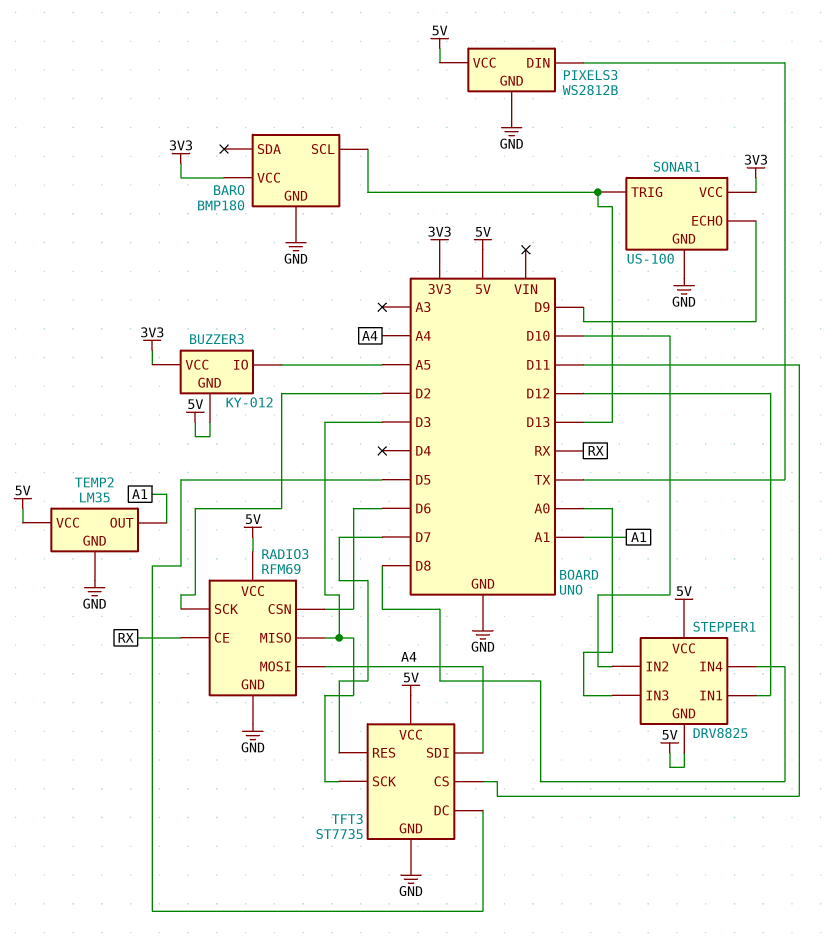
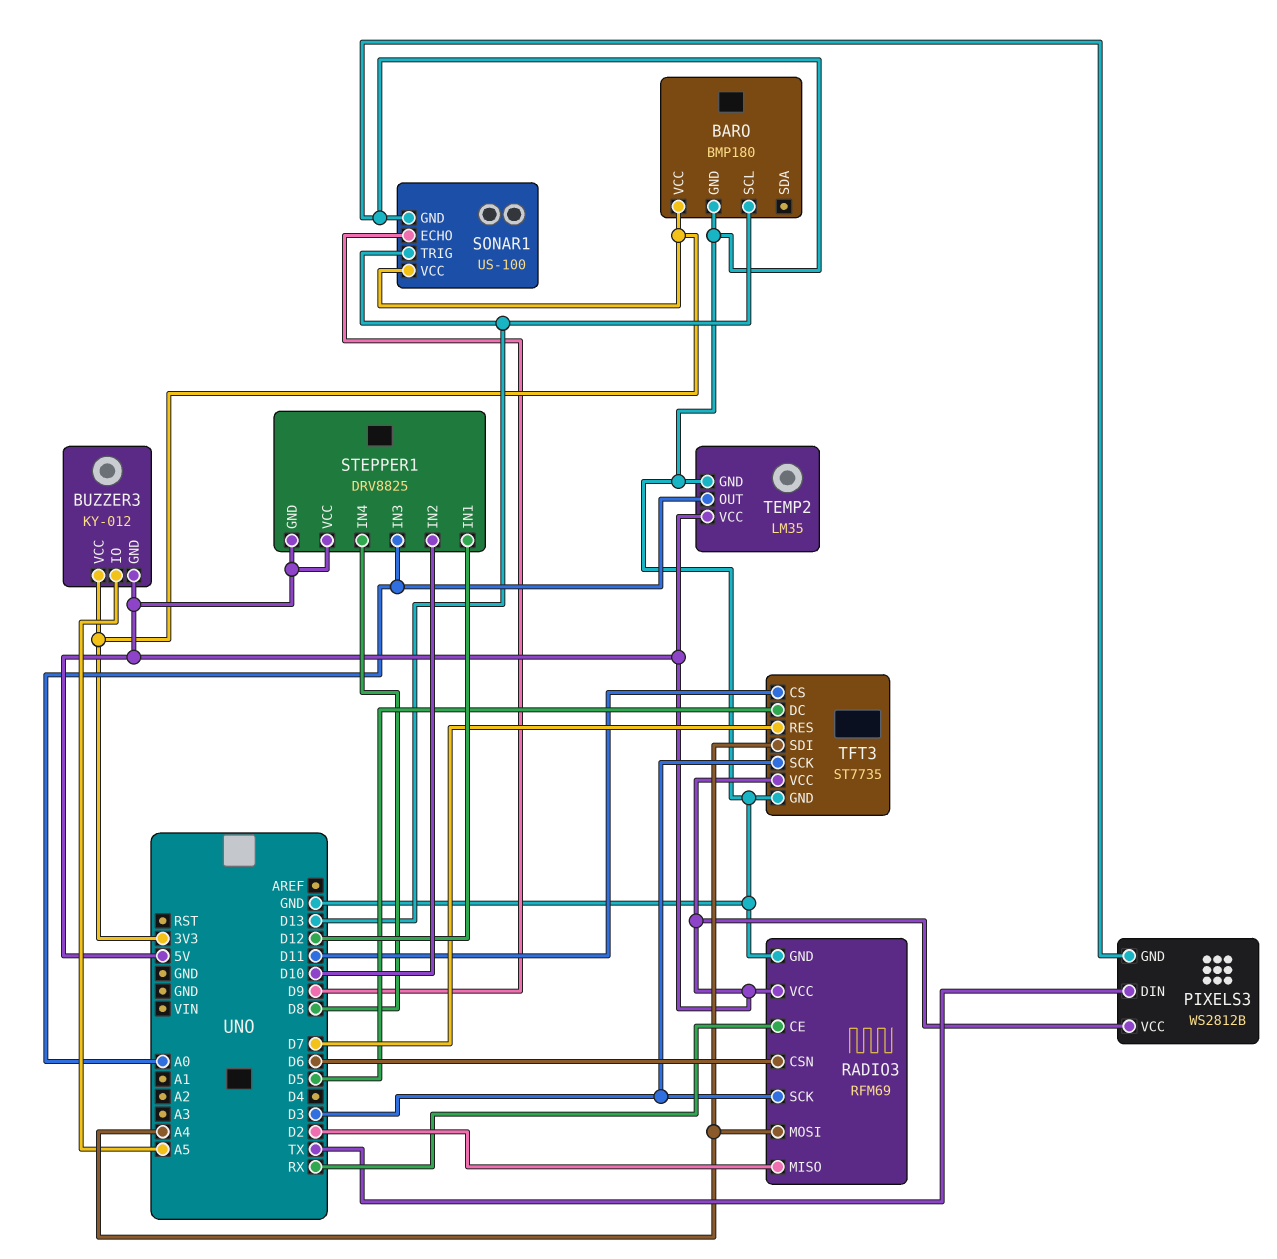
RADIO3 pin MISO: D3 -> D2
RADIO3 pin SCK: D2 -> D3
TEMP2 pin OUT: A1 -> A0

